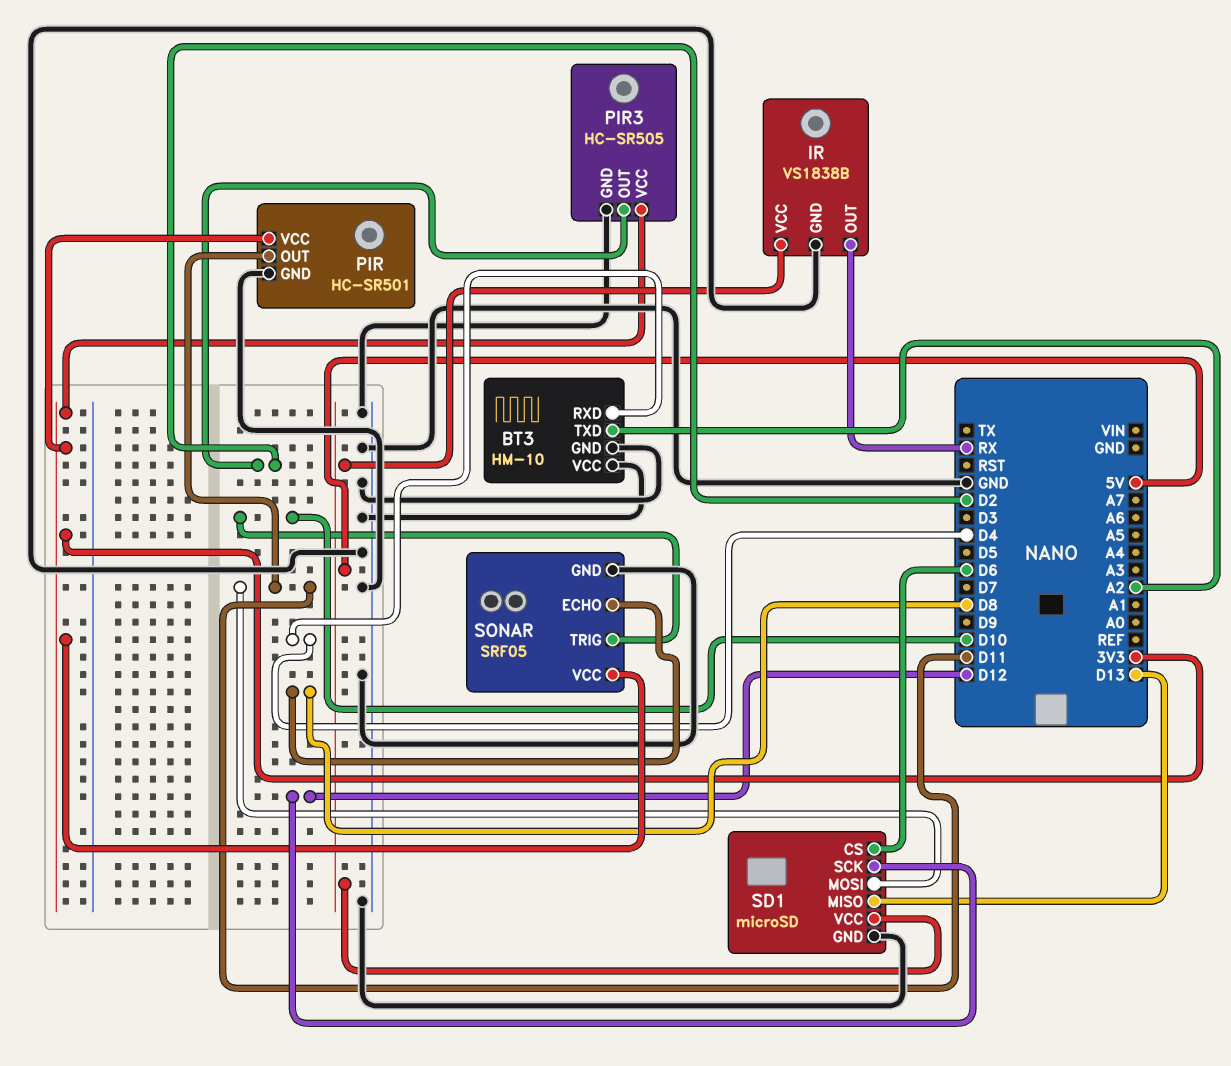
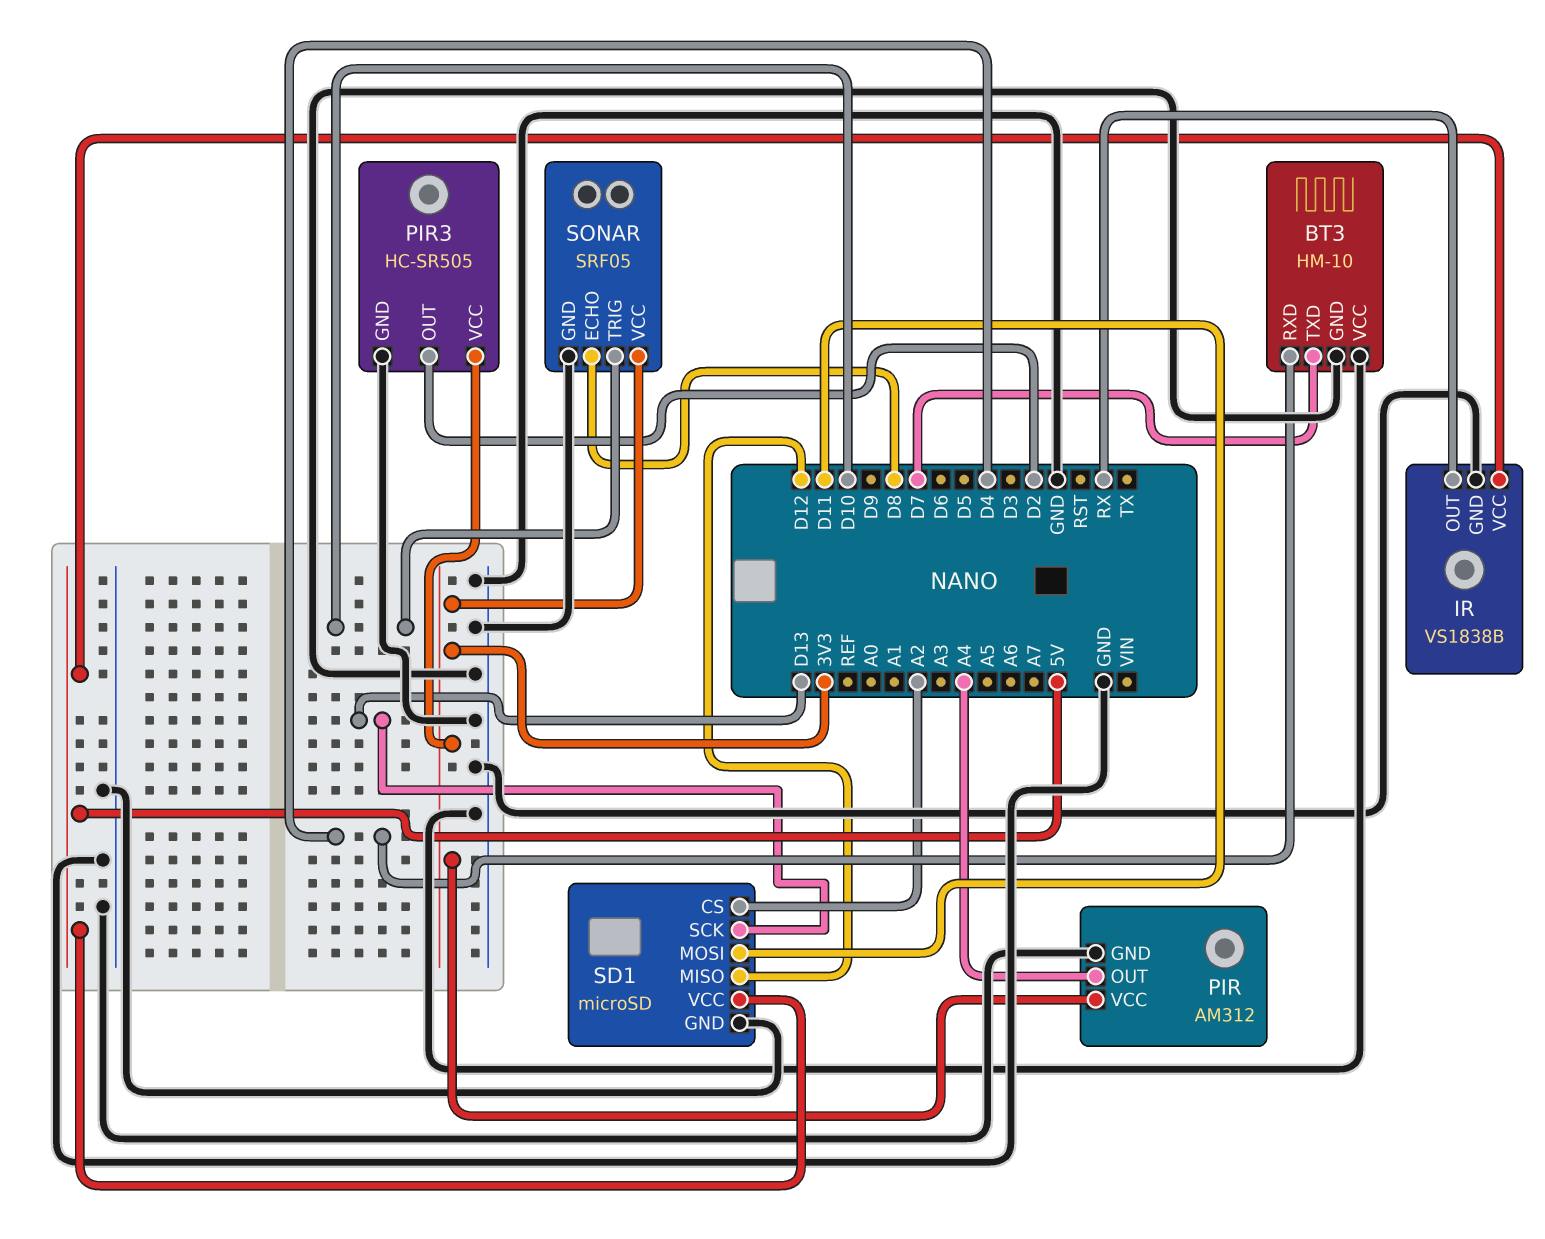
BT3 pin TXD: A2 -> D7
PIR: HC-SR501 -> AM312
PIR pin OUT: D11 -> A4
SD1 pin CS: D6 -> A2
SD1 pin MISO: D13 -> D12
SD1 pin SCK: D12 -> D13

